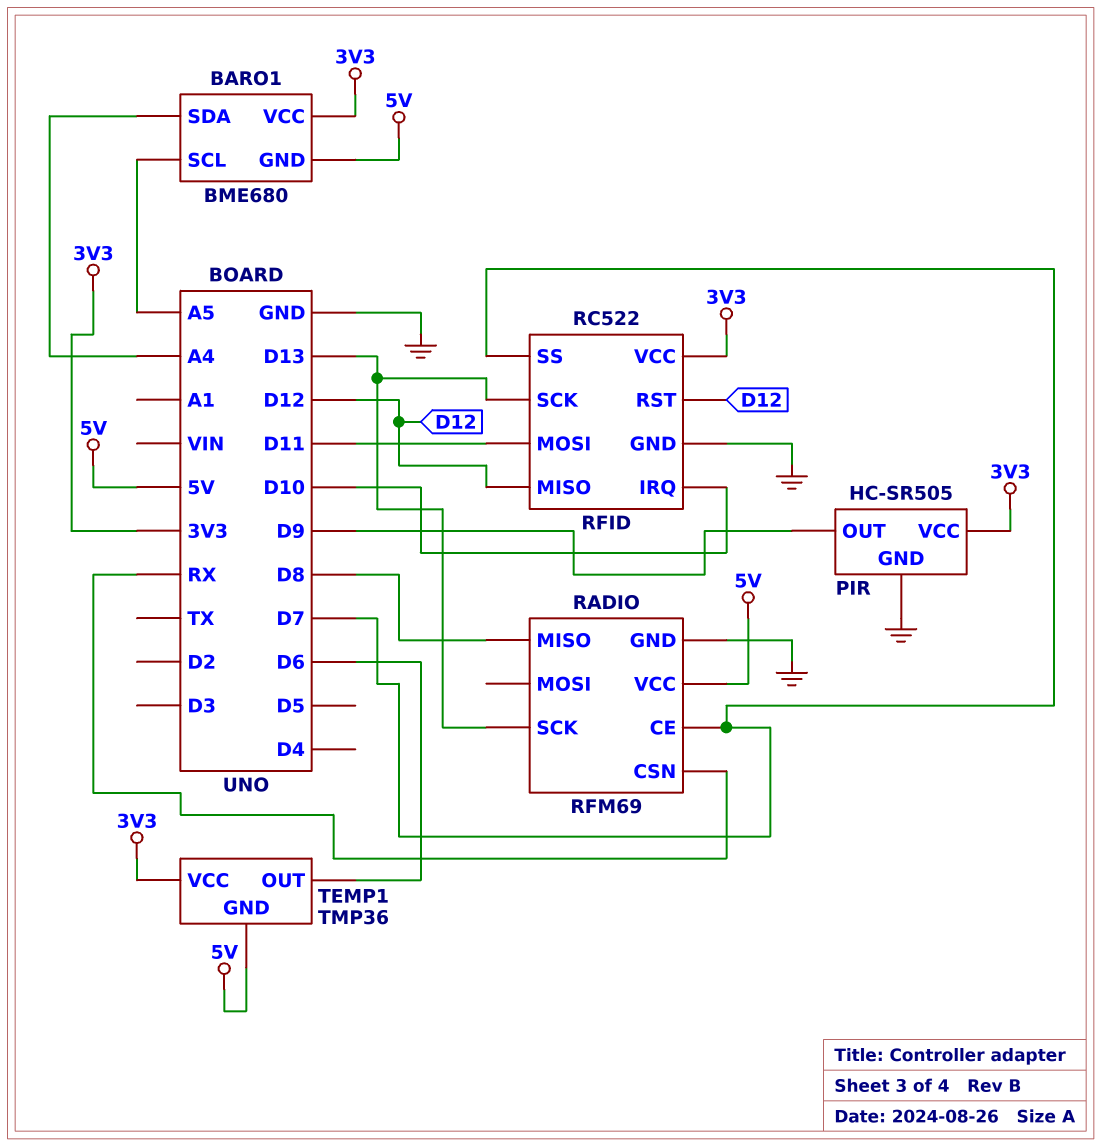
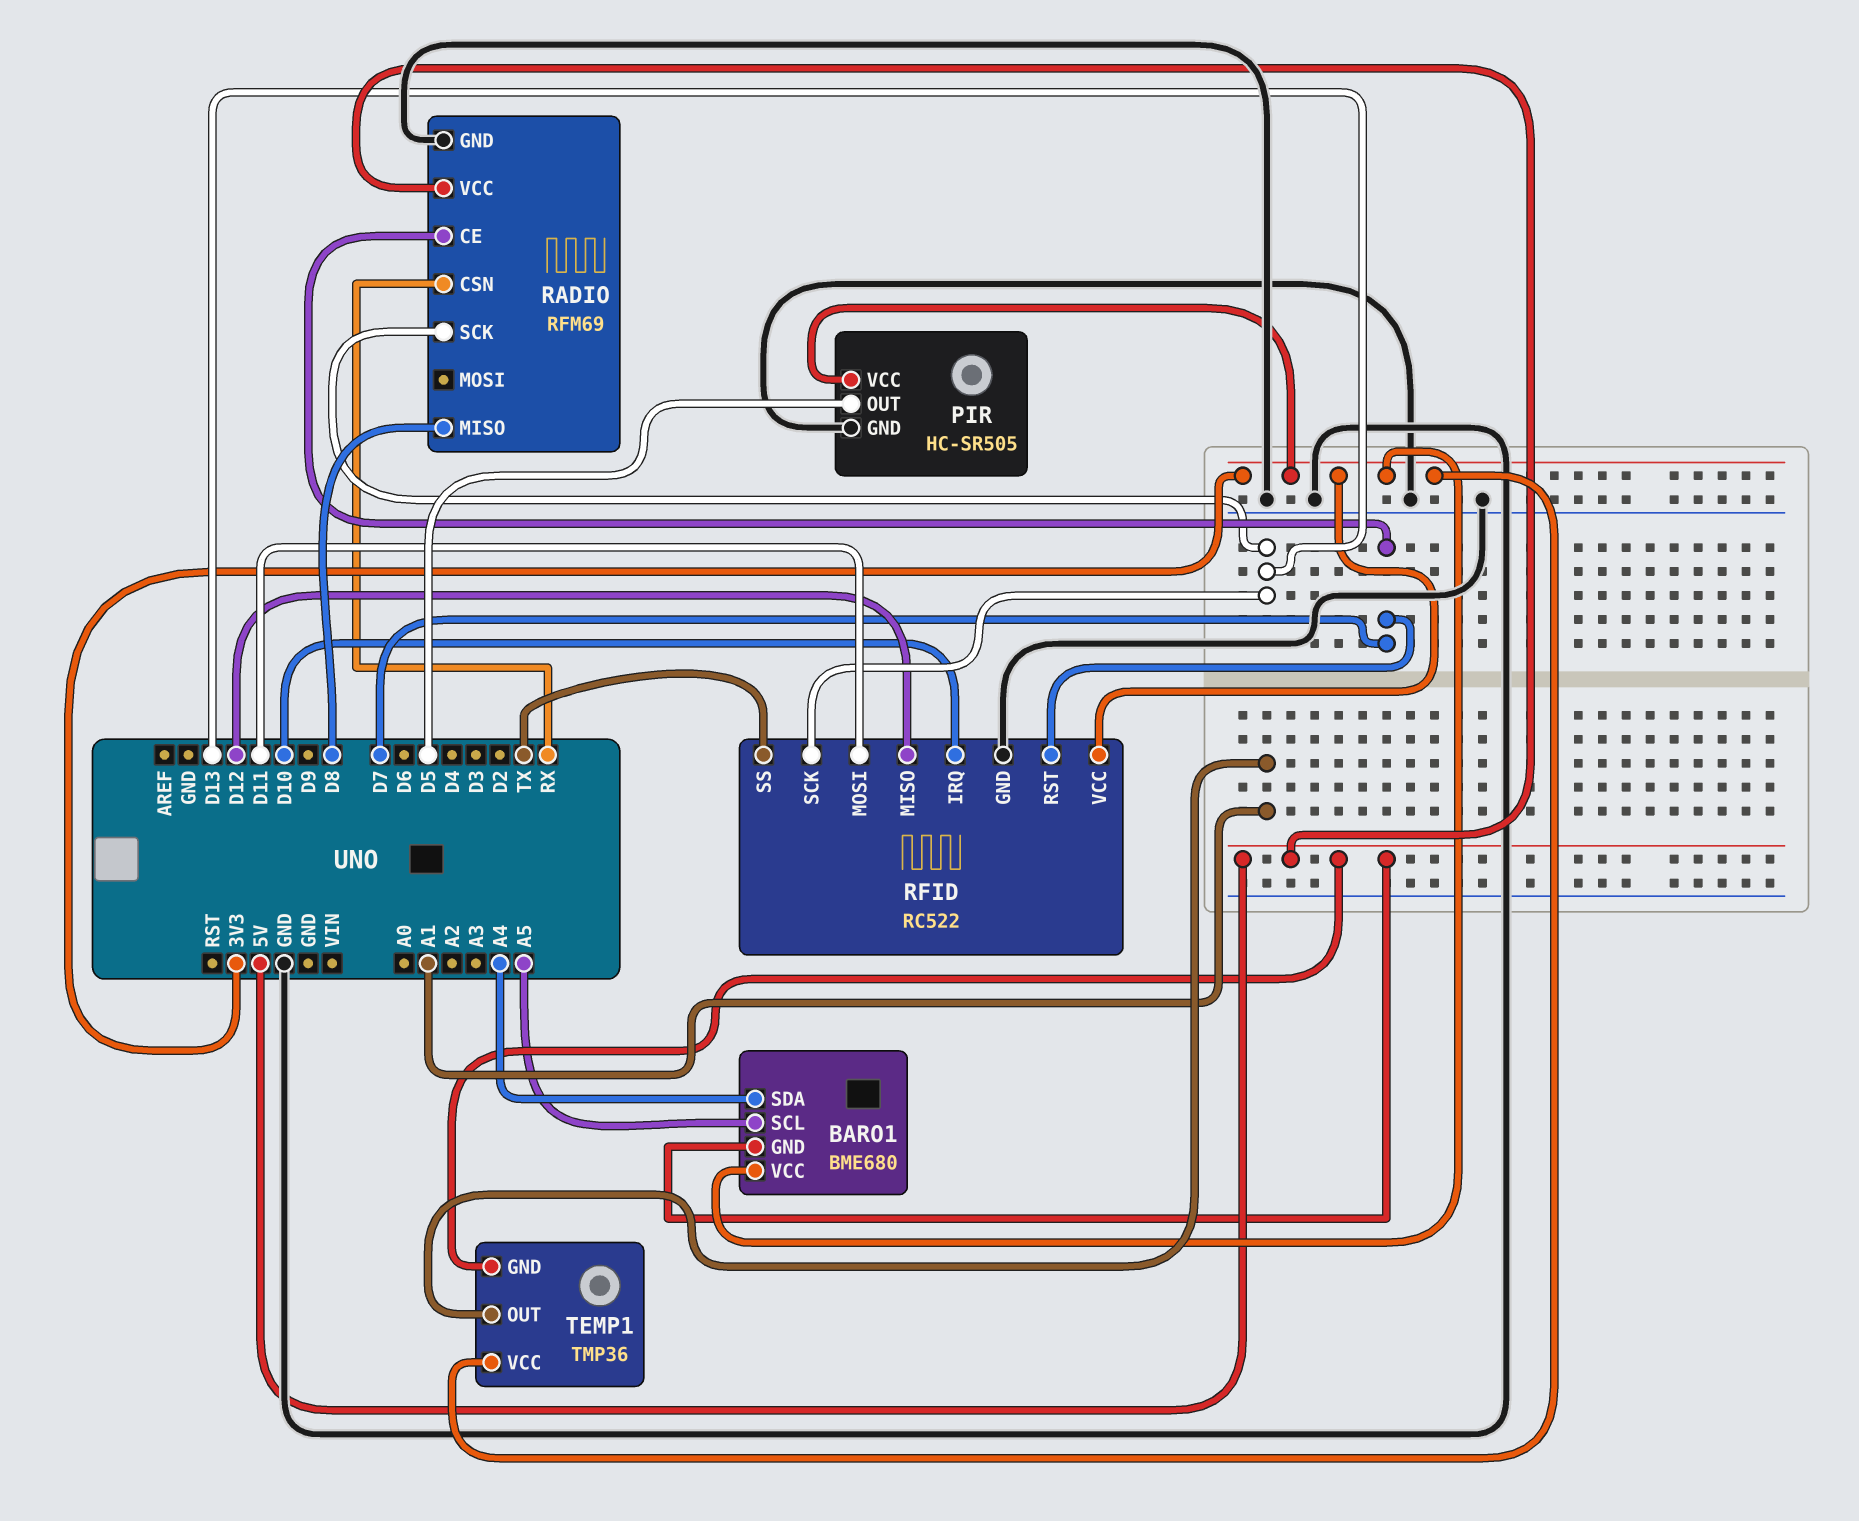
PIR pin OUT: D9 -> D5
RFID pin RST: D12 -> D7
RFID pin SS: D7 -> TX
TEMP1 pin OUT: D6 -> A1

